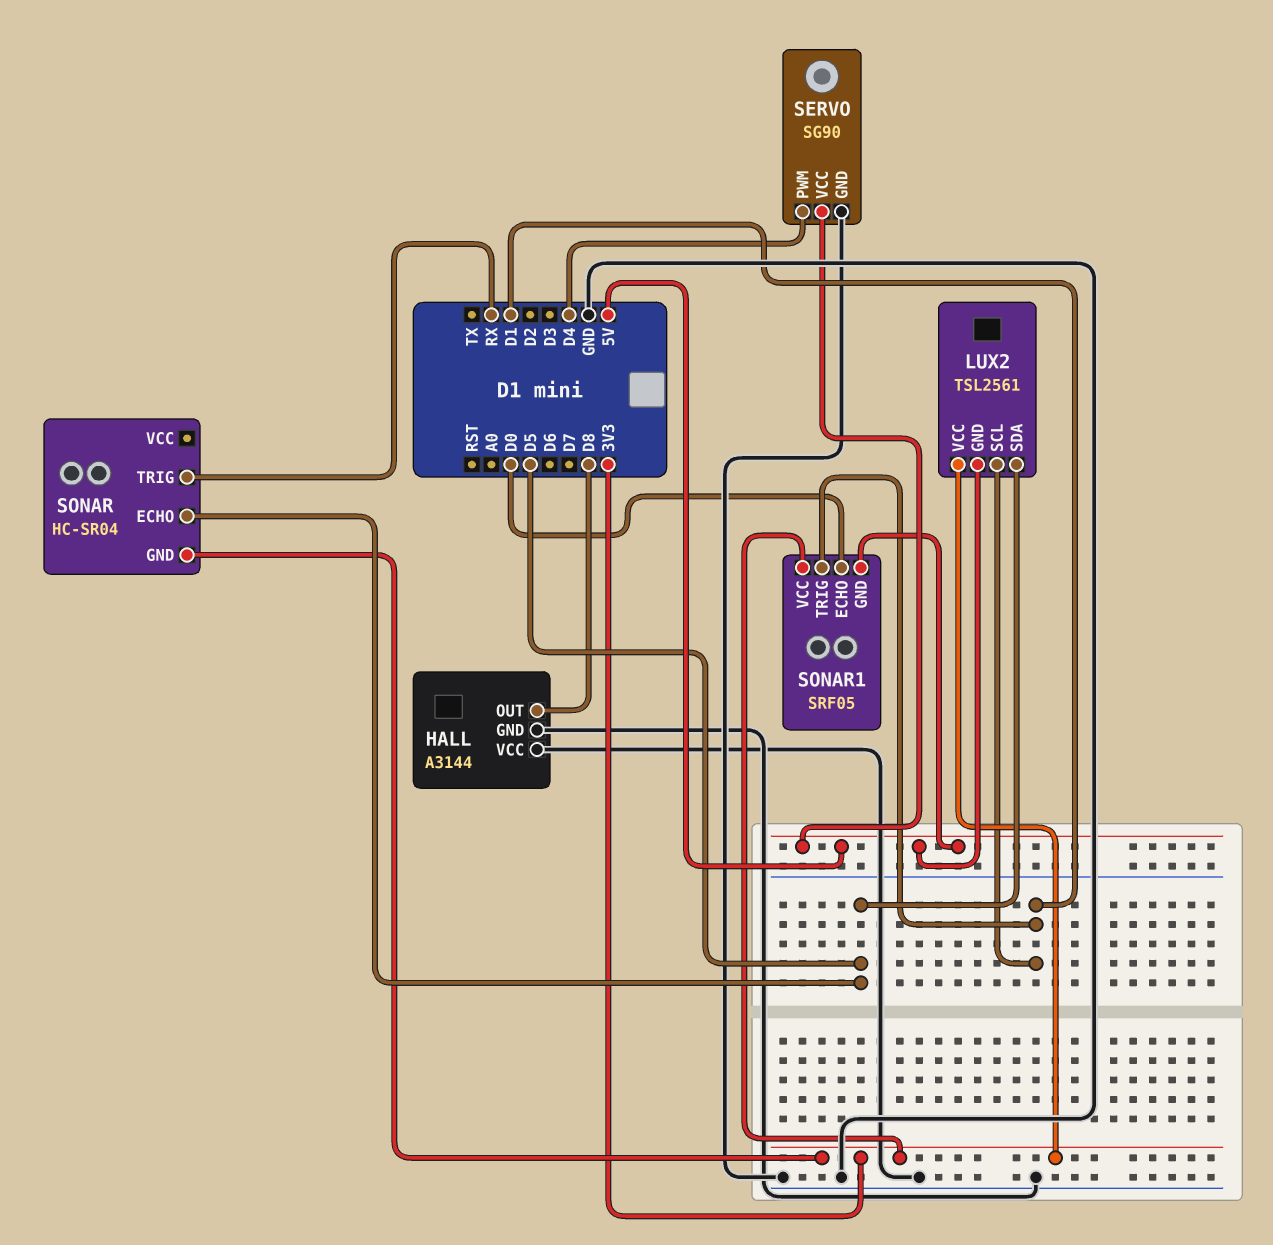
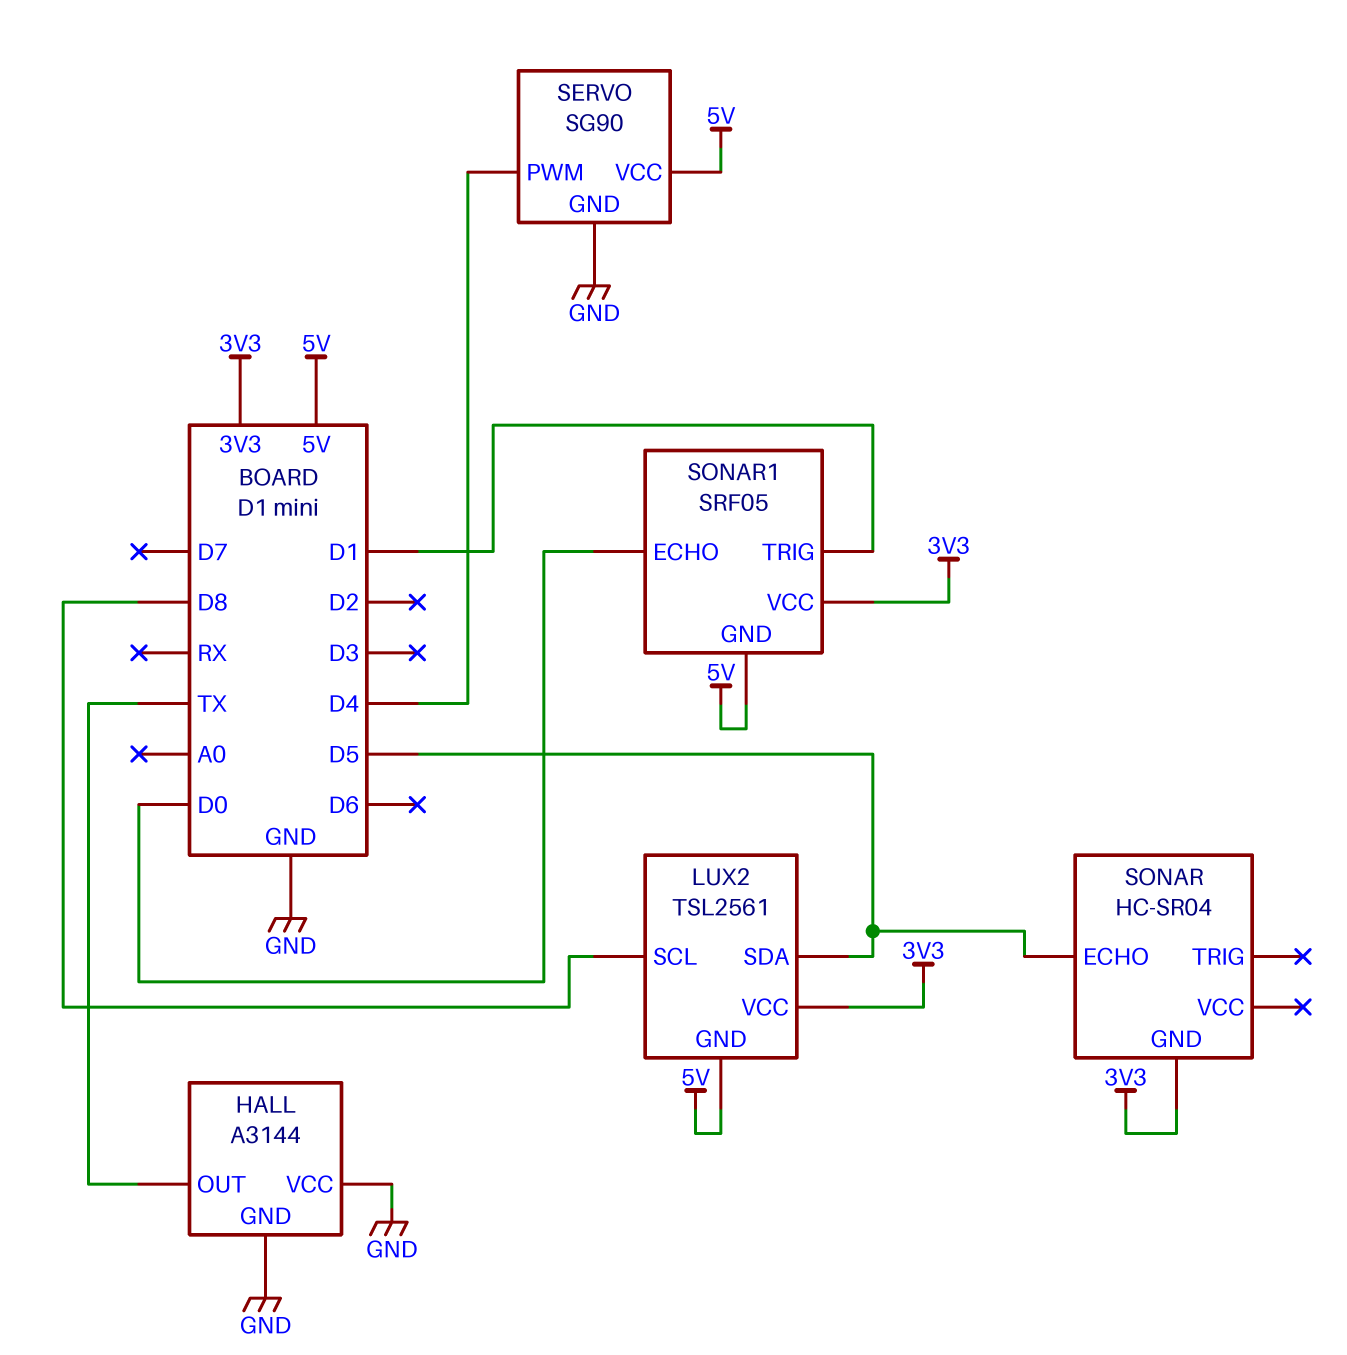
HALL pin OUT: D8 -> TX
LUX2 pin SCL: D1 -> D8
SONAR pin TRIG: RX -> none

